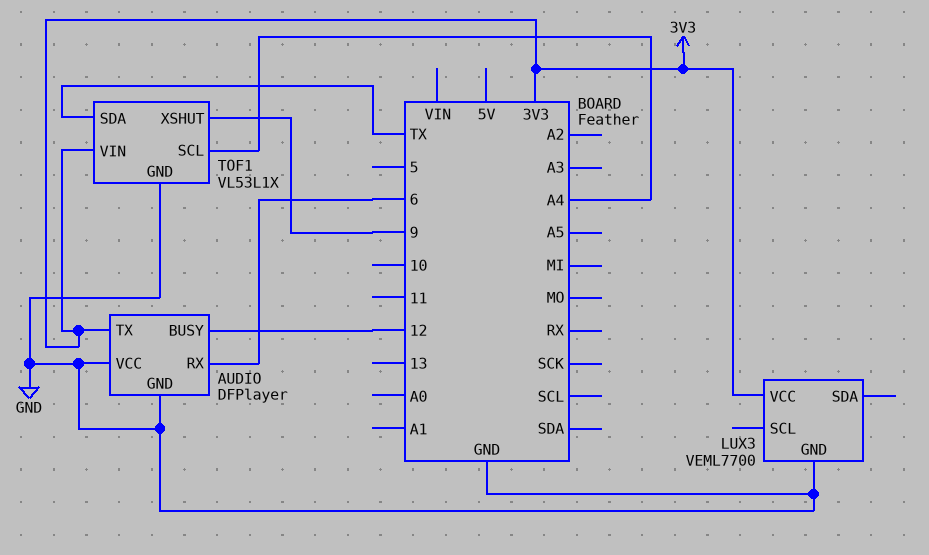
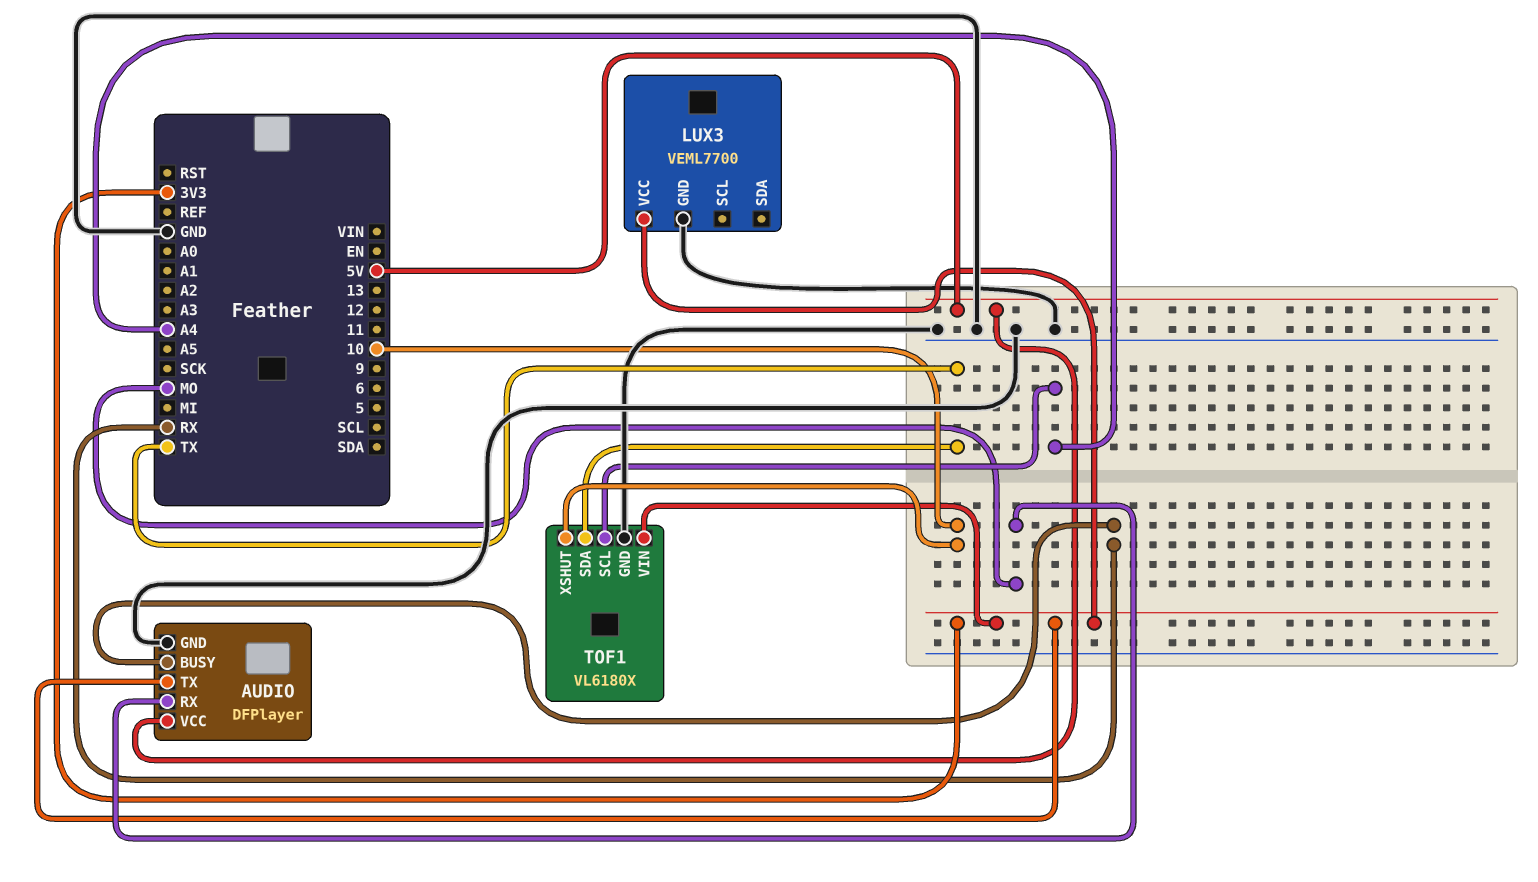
AUDIO pin BUSY: 12 -> RX
AUDIO pin RX: 6 -> MO
AUDIO pin VCC: GND -> 5V
TOF1: VL53L1X -> VL6180X
TOF1 pin XSHUT: 9 -> 10

